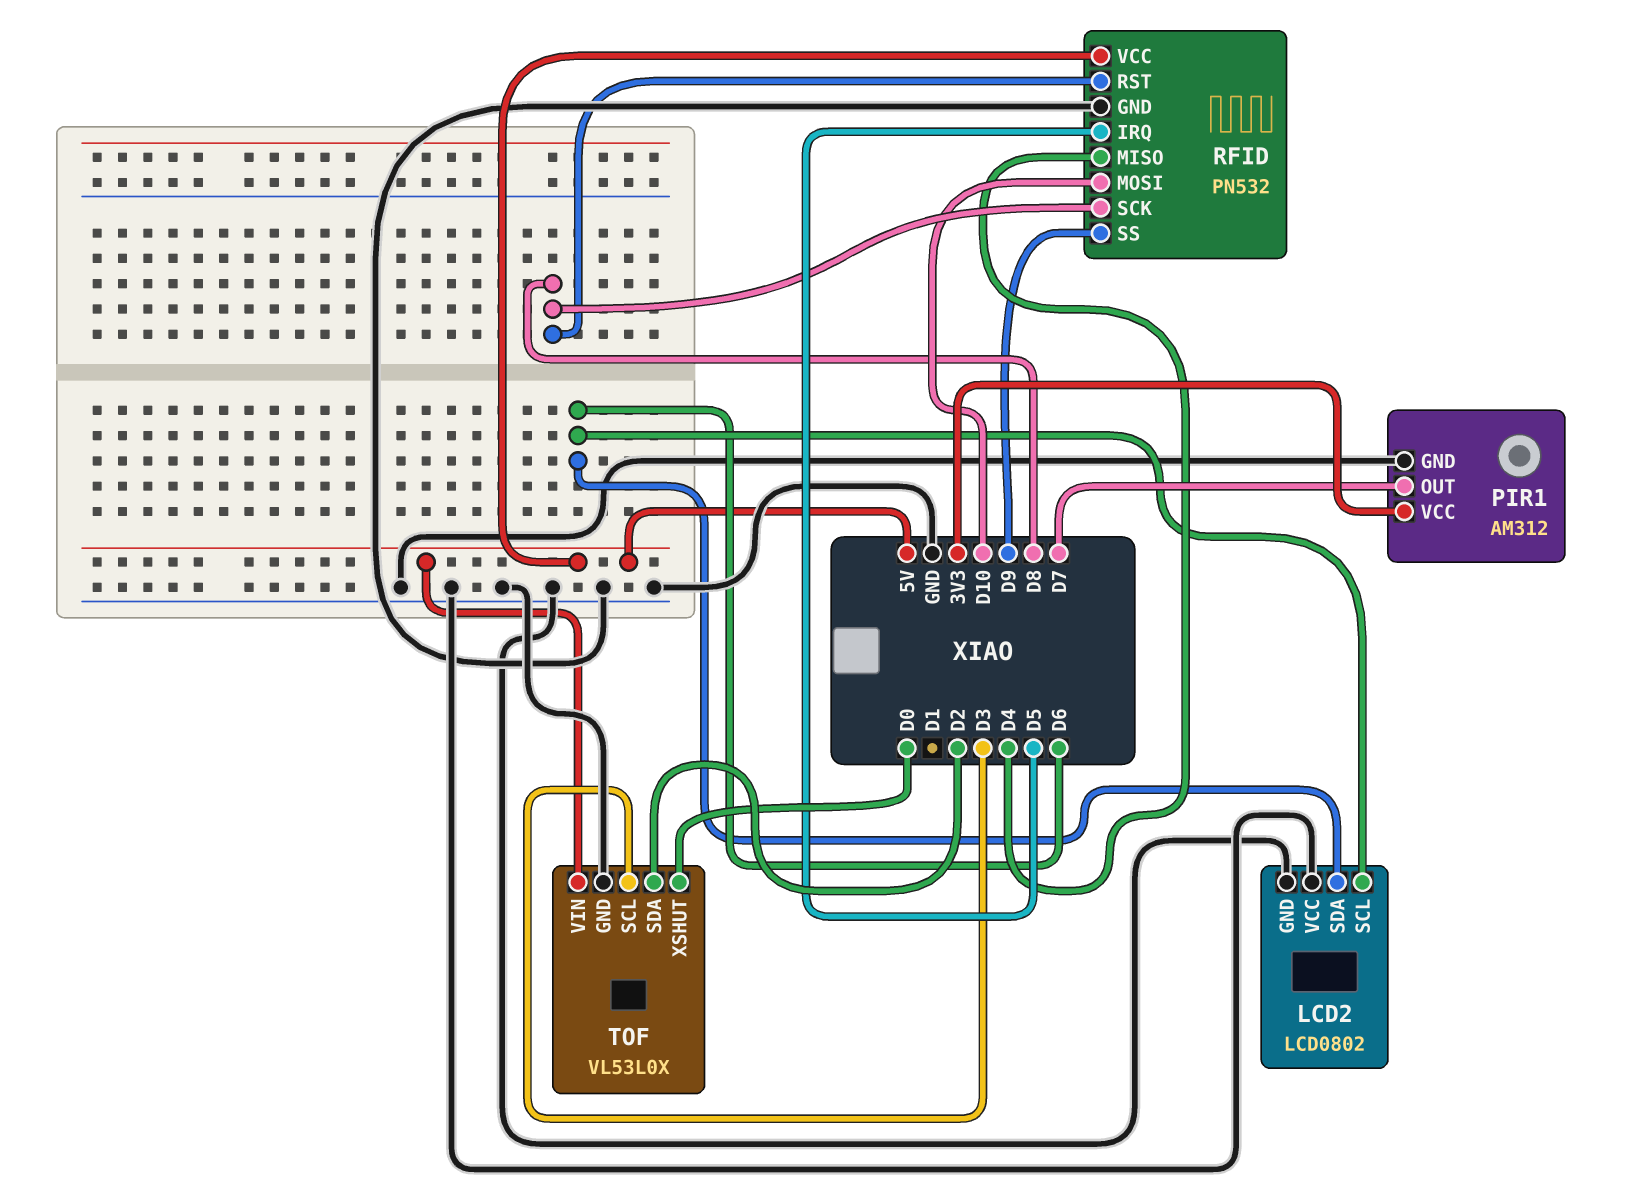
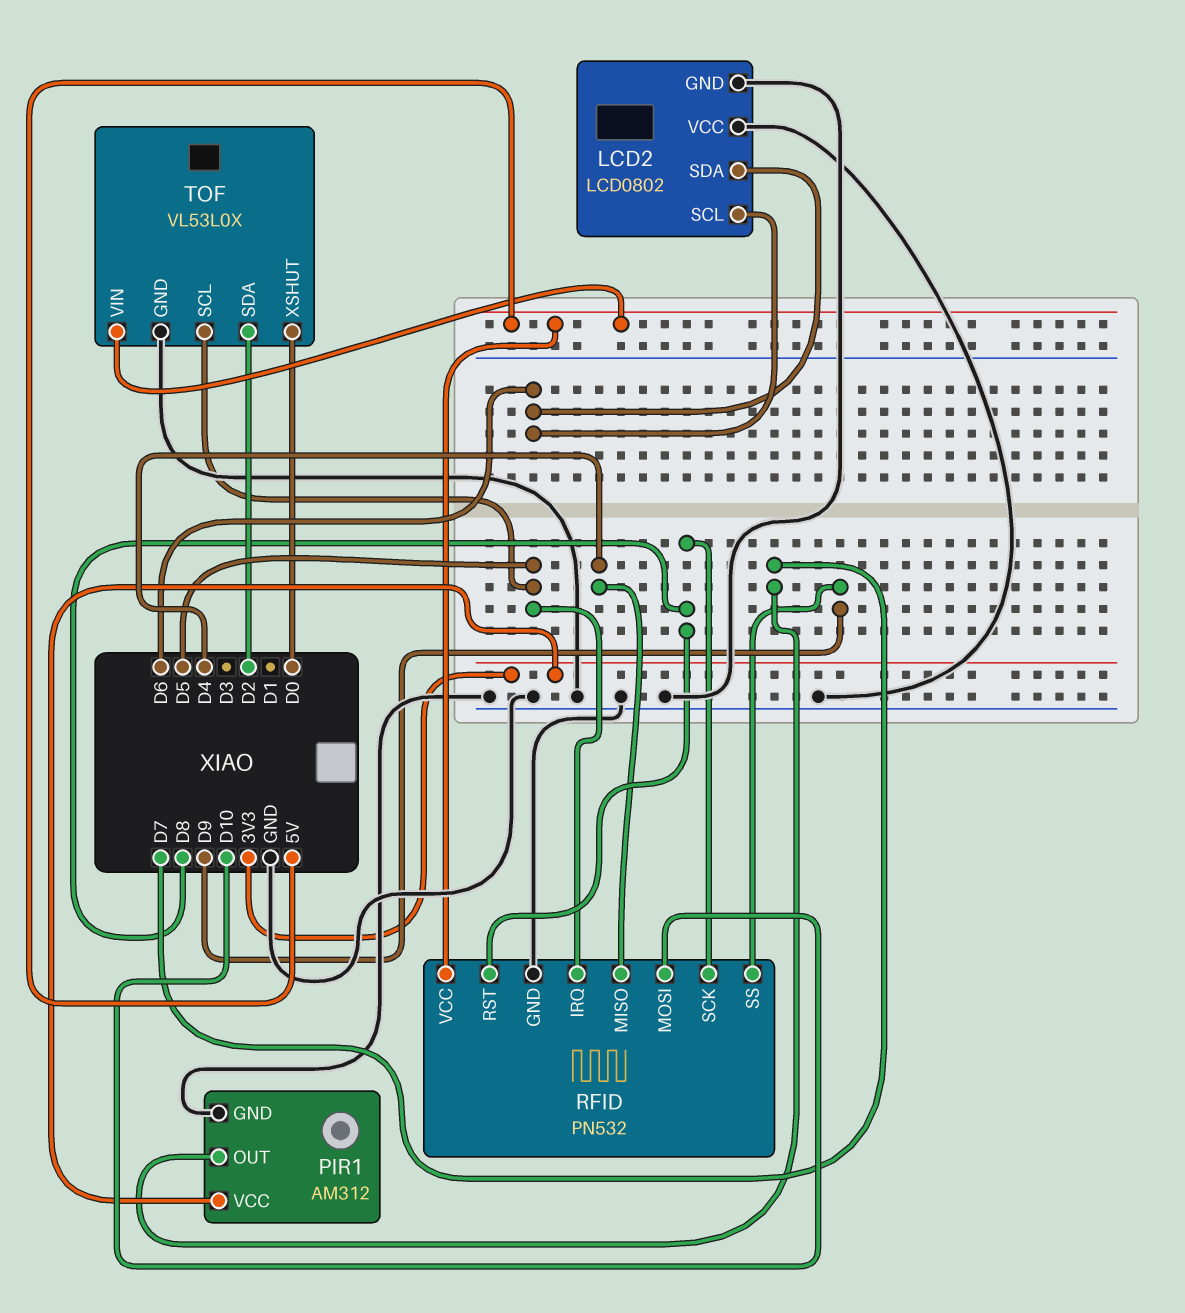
TOF pin SCL: D3 -> D5

